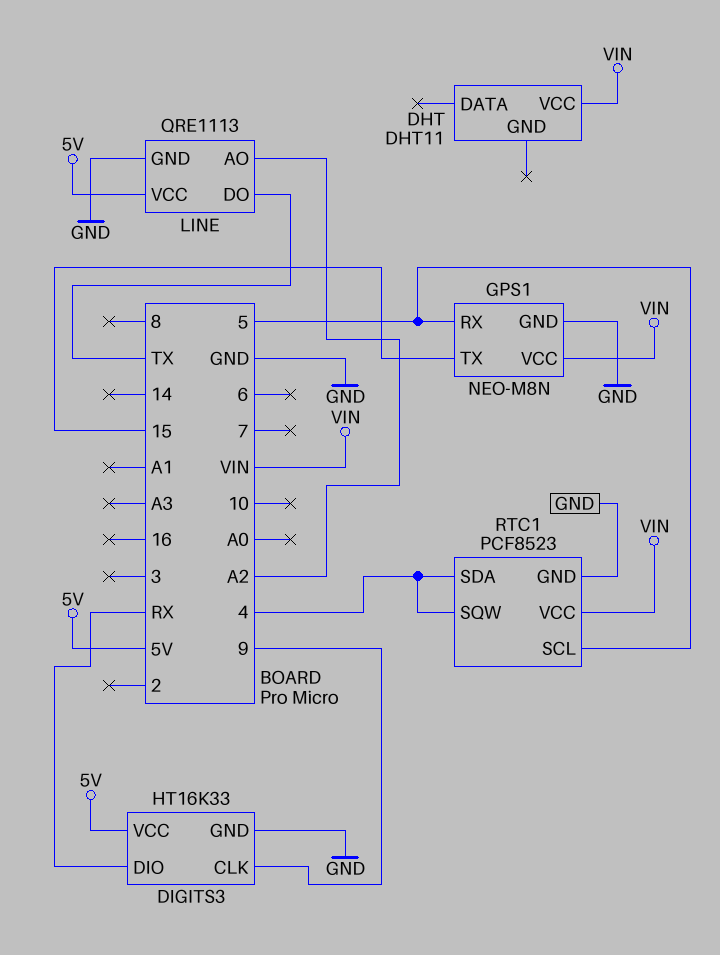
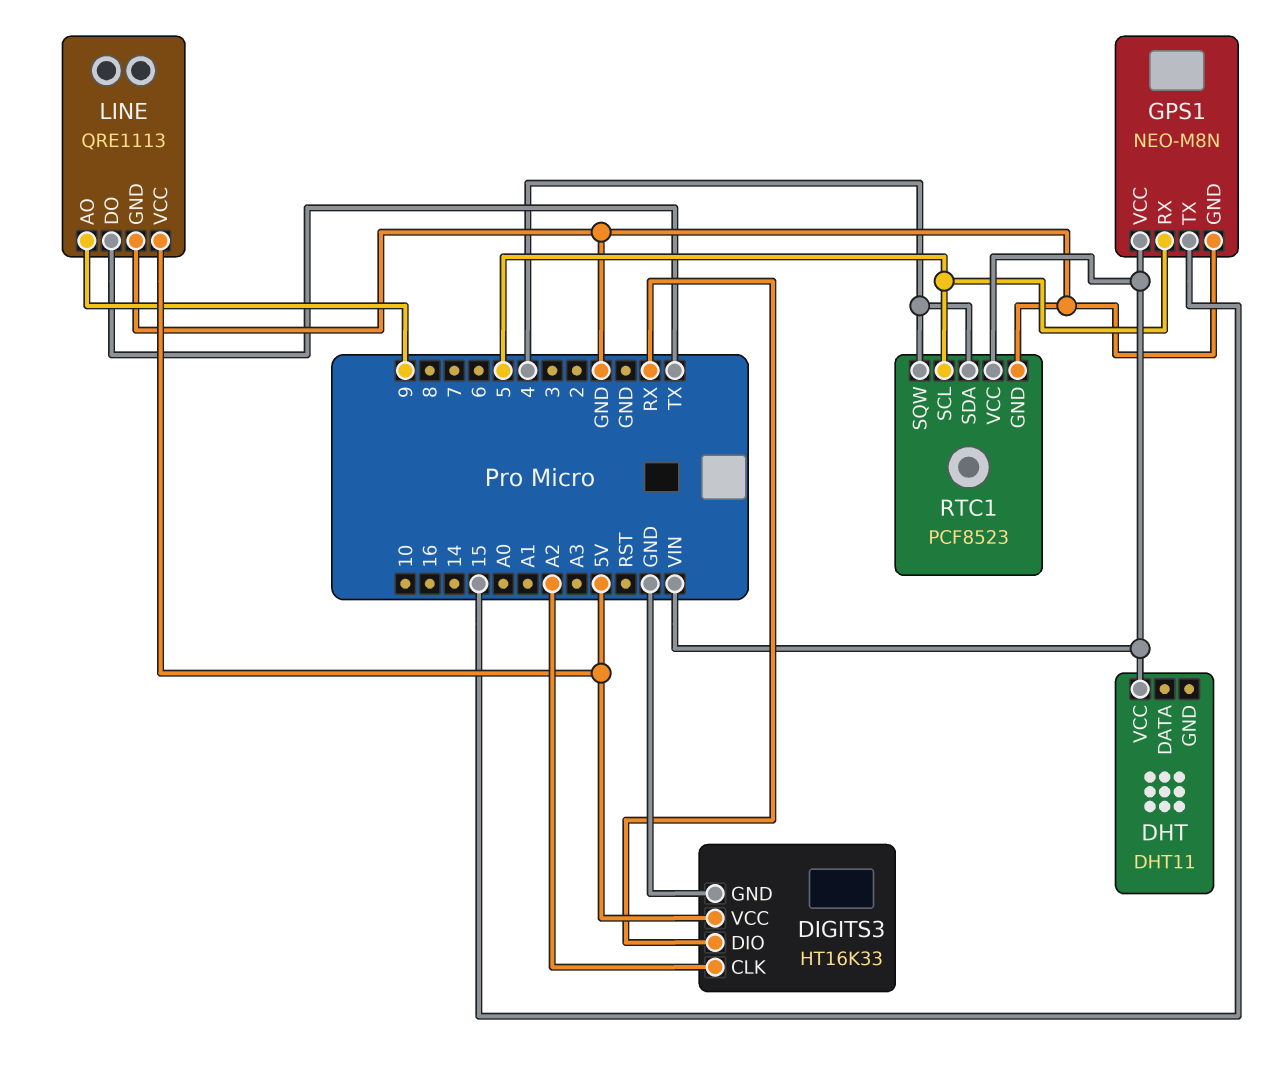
DIGITS3 pin CLK: 9 -> A2
LINE pin AO: A2 -> 9

